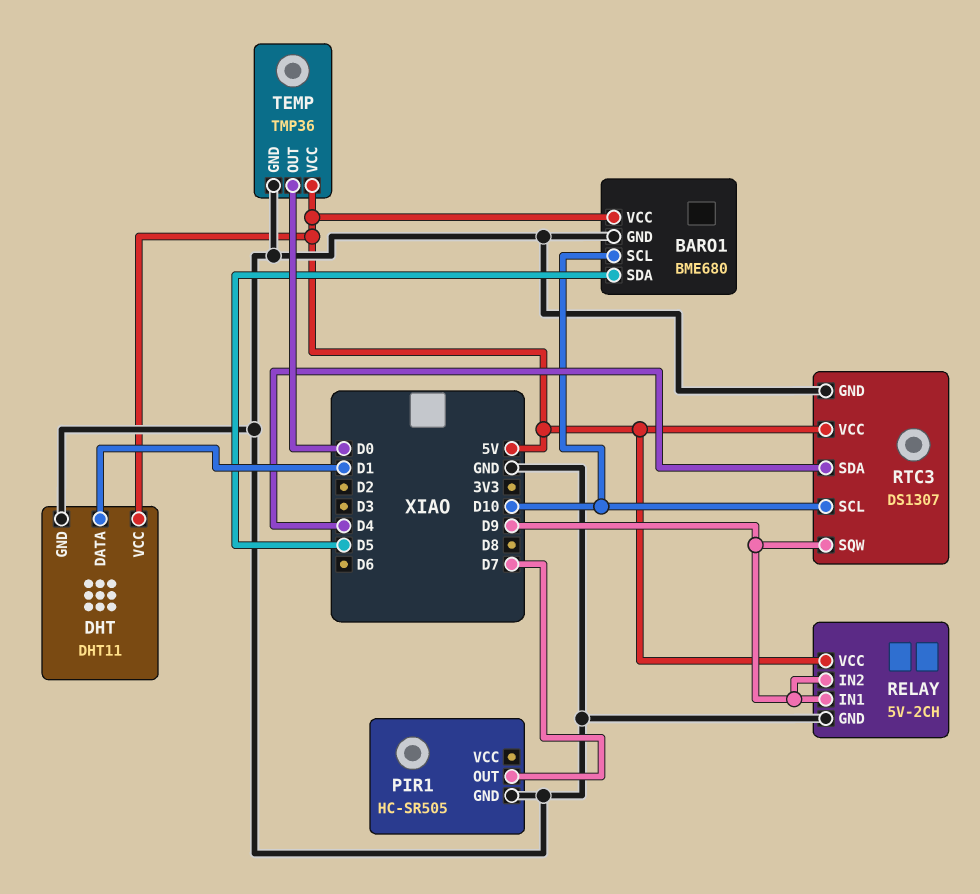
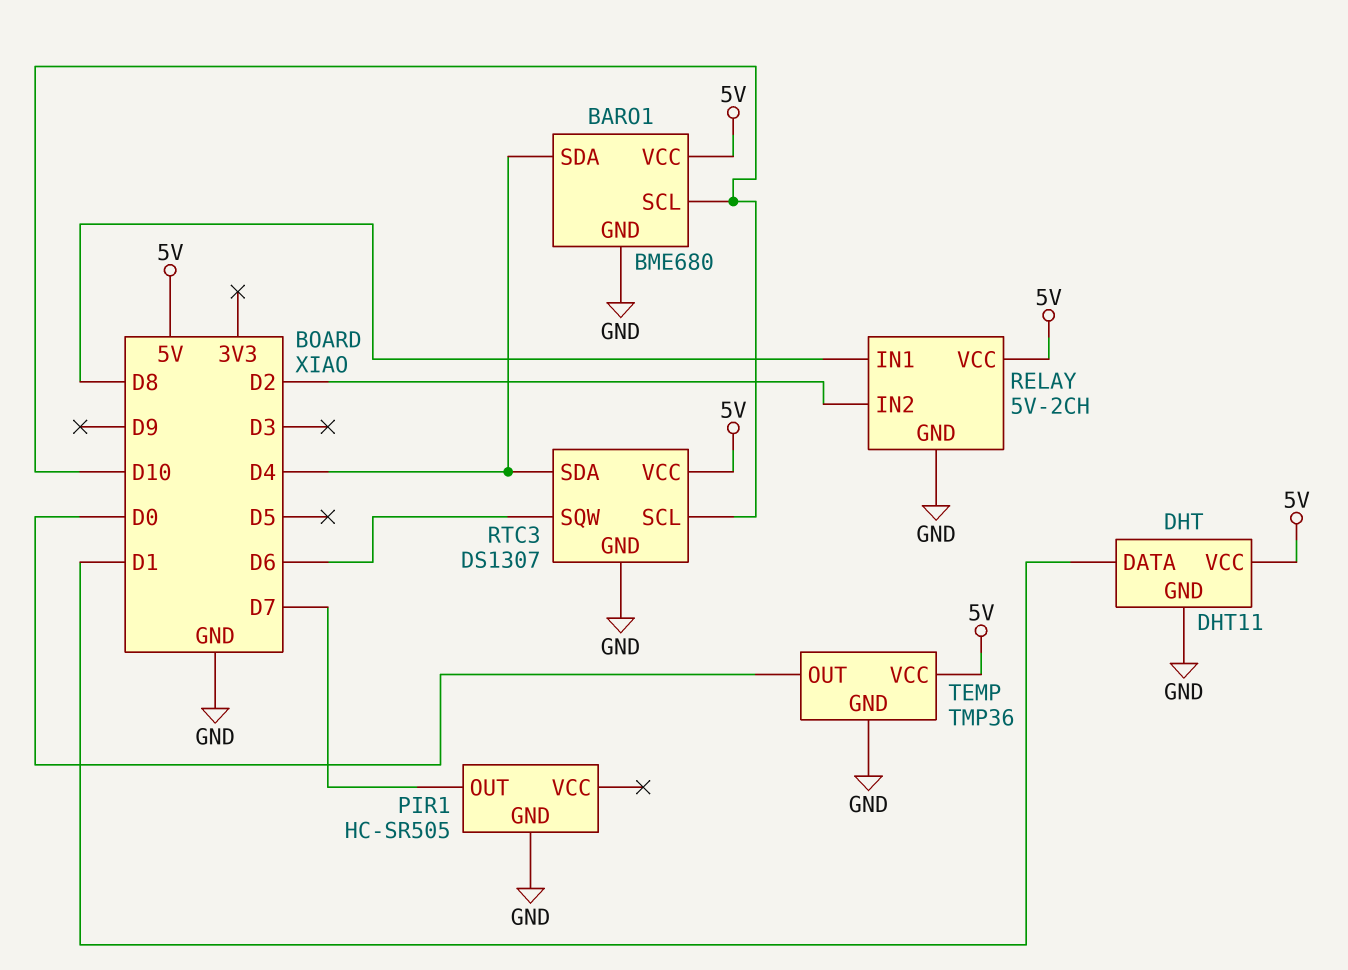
BARO1 pin SDA: D5 -> D4
RELAY pin IN1: D9 -> D8
RELAY pin IN2: D9 -> D2
RTC3 pin SQW: D9 -> D6

